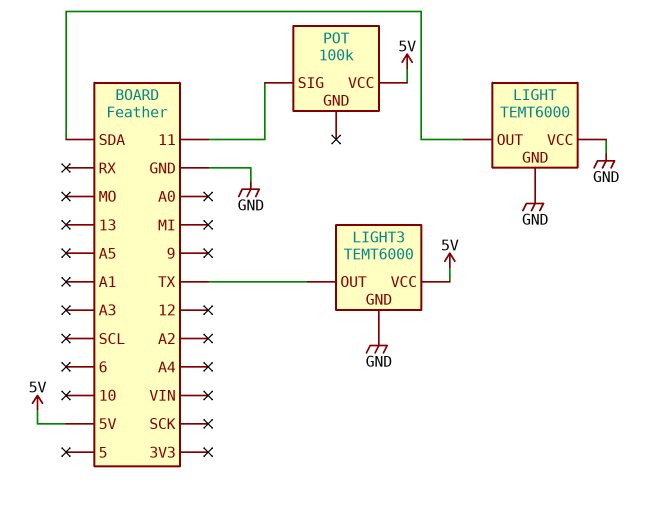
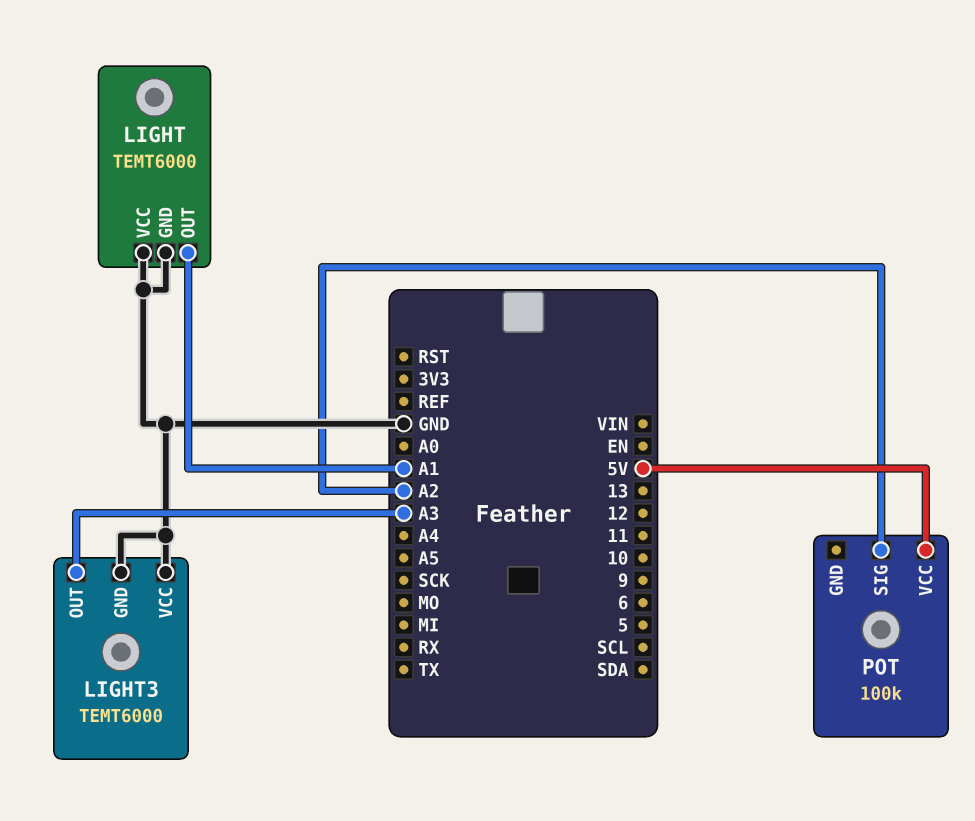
LIGHT pin OUT: SDA -> A1
LIGHT3 pin OUT: TX -> A3
LIGHT3 pin VCC: 5V -> GND
POT pin SIG: 11 -> A2

